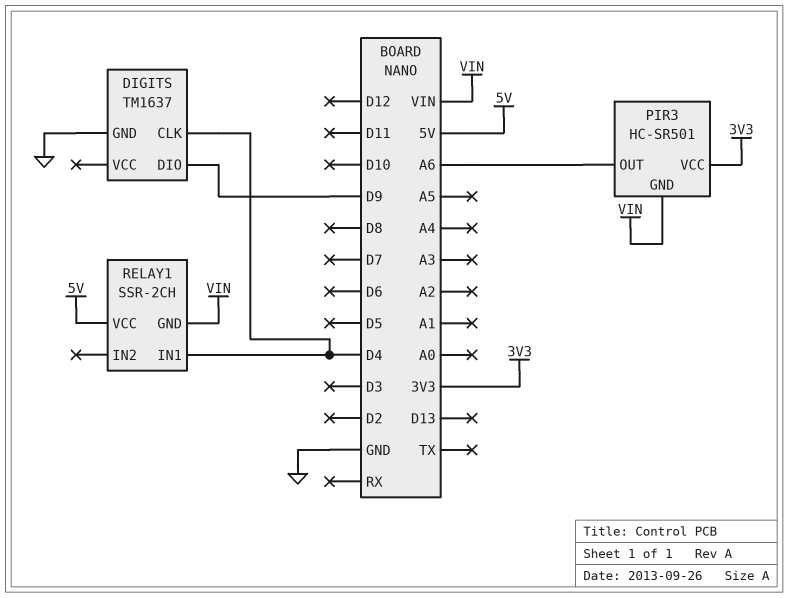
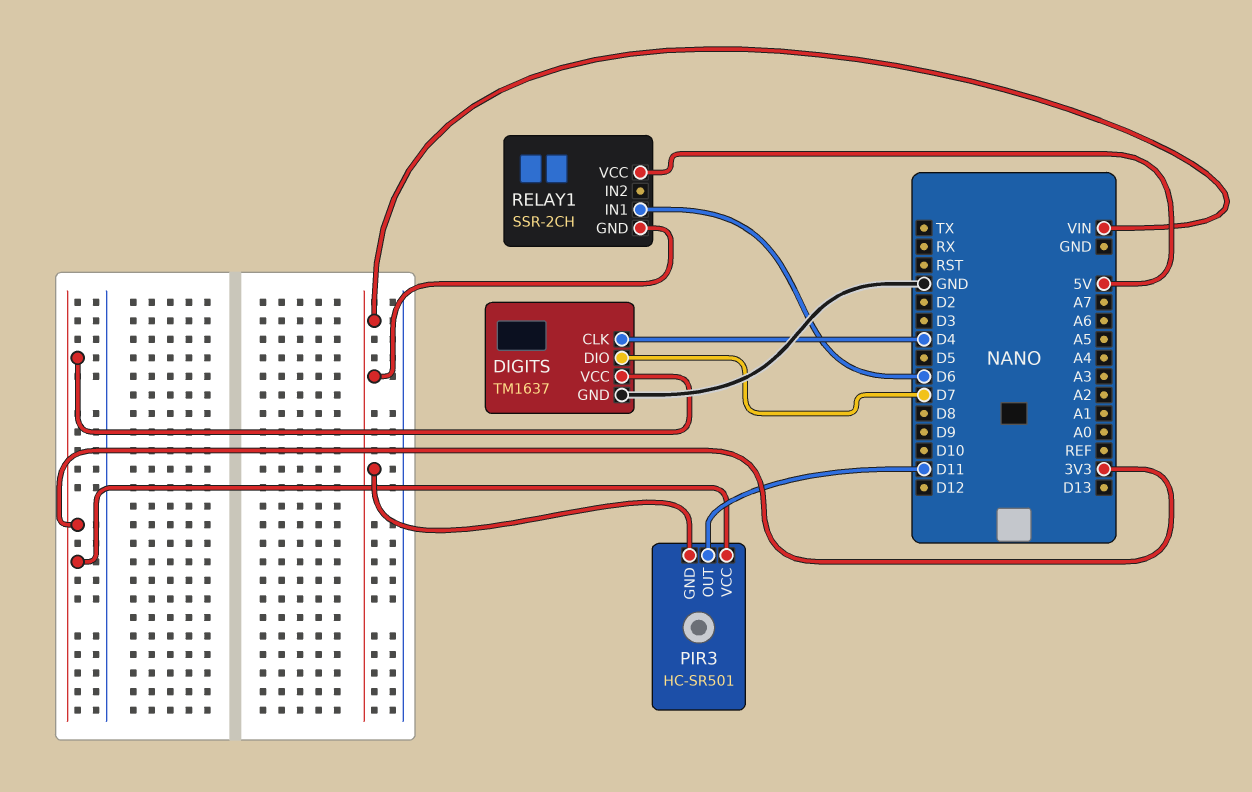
DIGITS pin DIO: D9 -> D7
DIGITS pin VCC: none -> 3V3
PIR3 pin OUT: A6 -> D11
RELAY1 pin IN1: D4 -> D6

